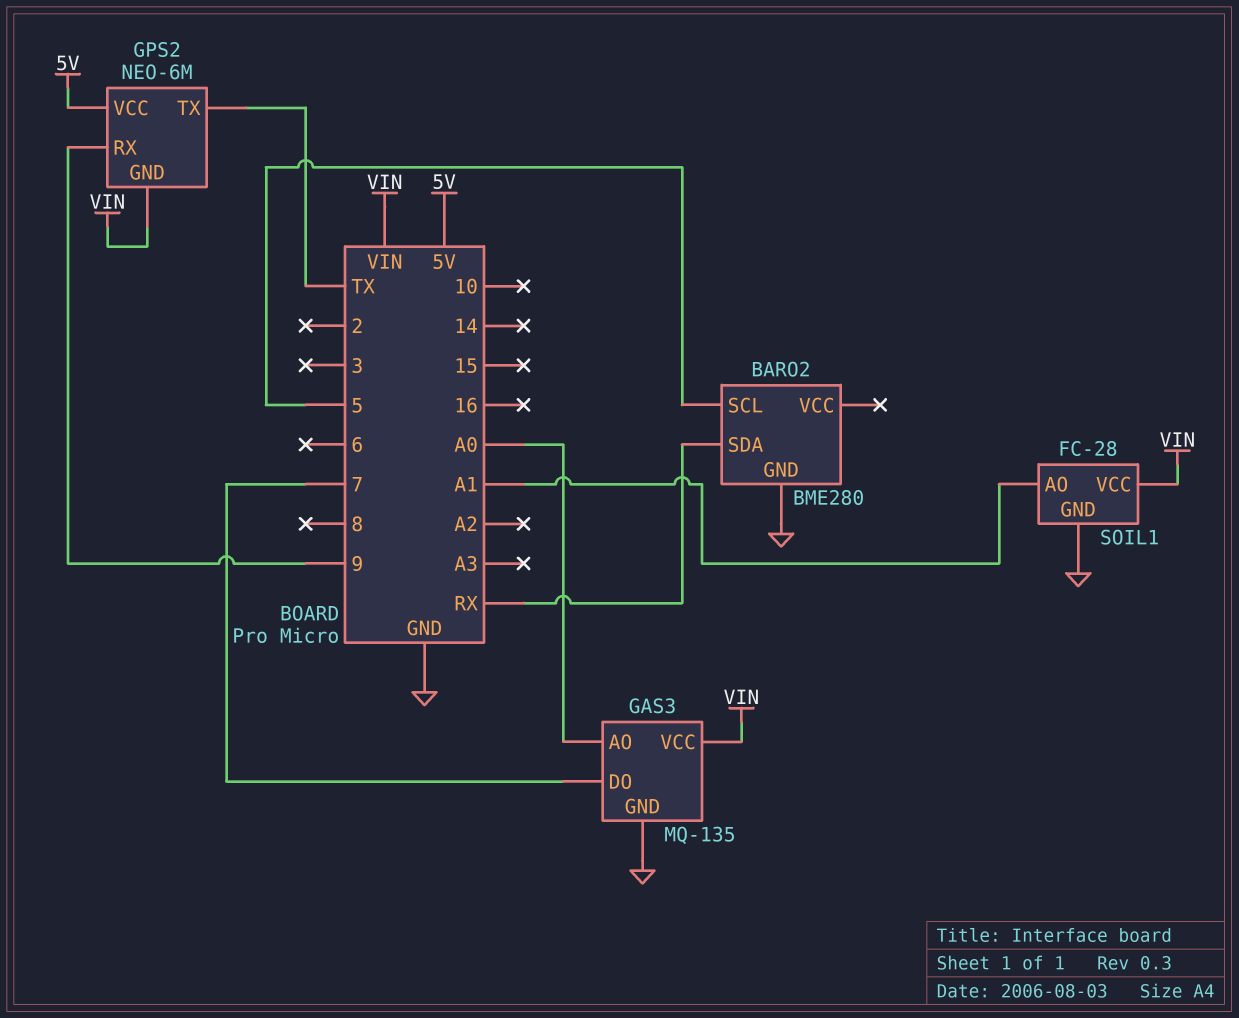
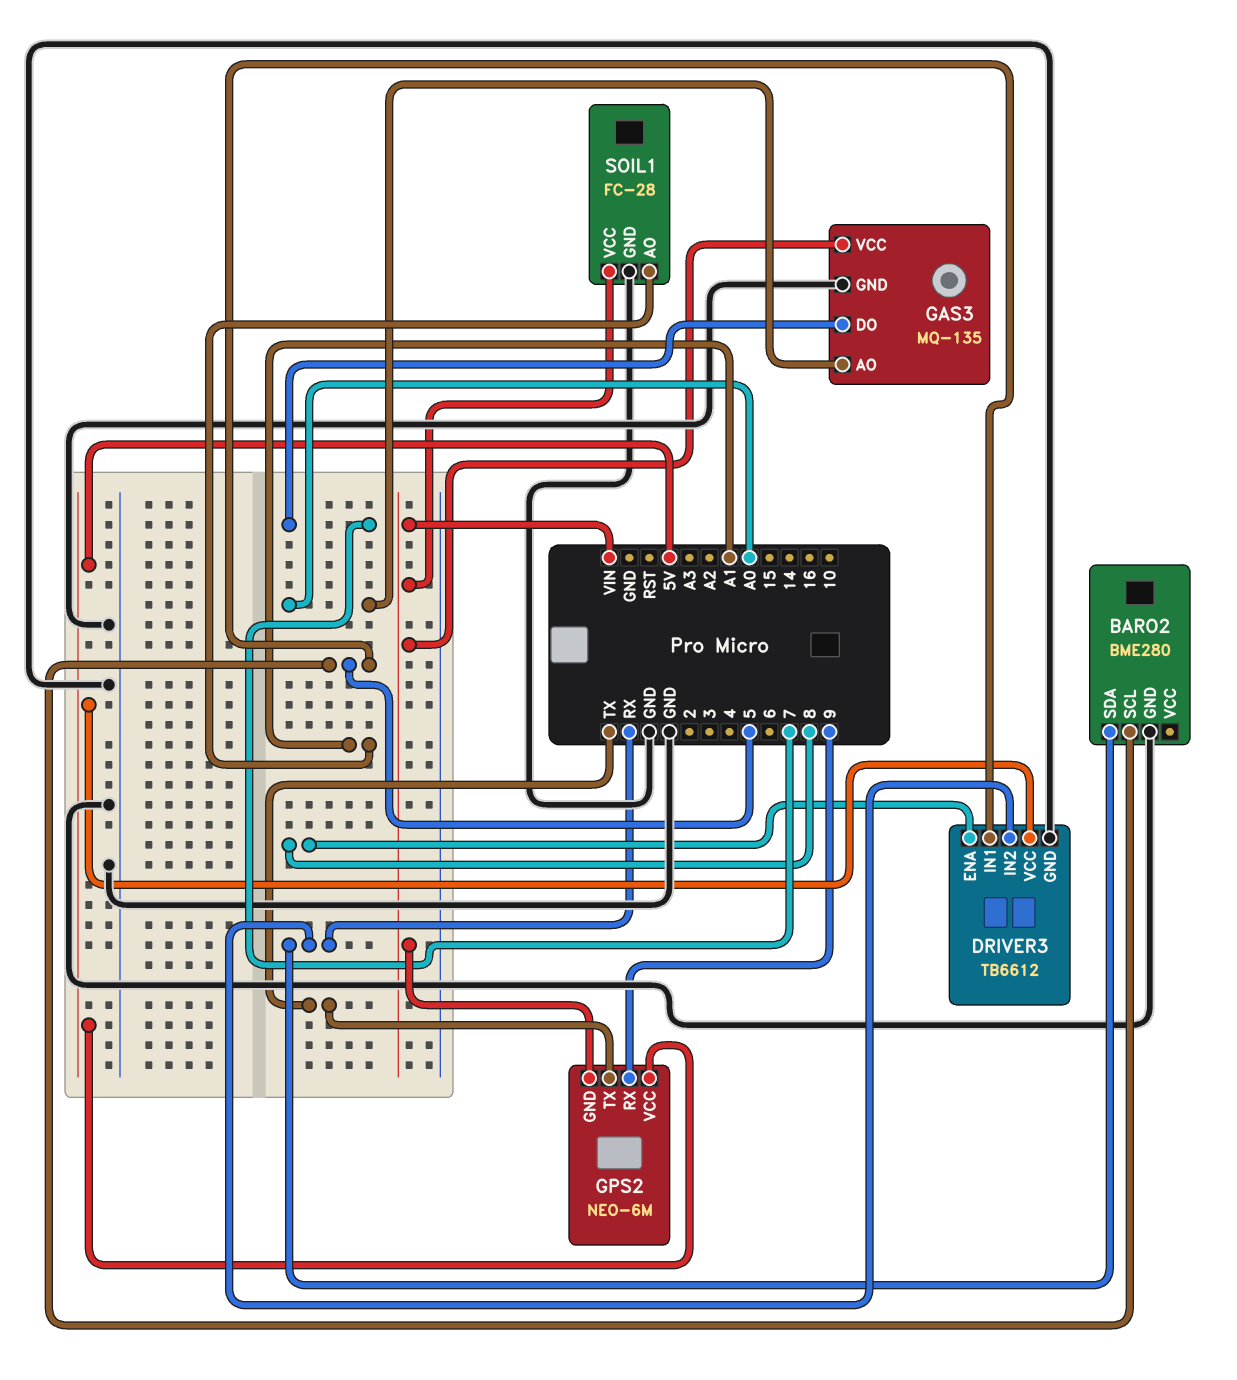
DRIVER3: none -> TB6612
DRIVER3 pin ENA: none -> 8
DRIVER3 pin GND: none -> GND
DRIVER3 pin IN1: none -> 5
DRIVER3 pin IN2: none -> RX
DRIVER3 pin VCC: none -> 5V

